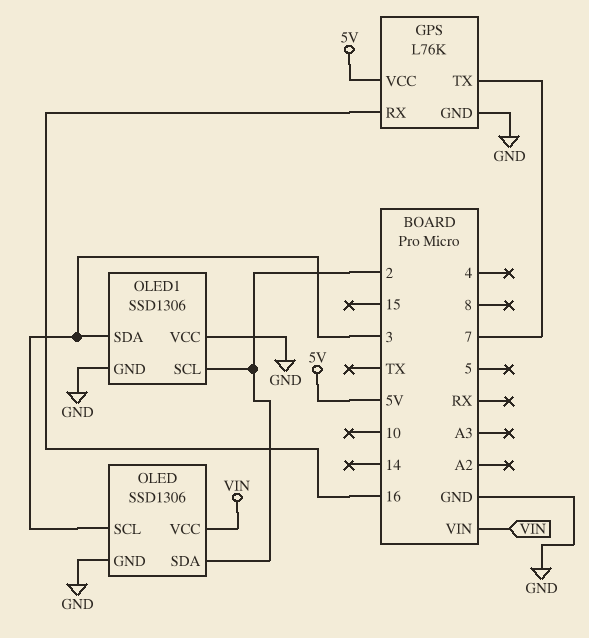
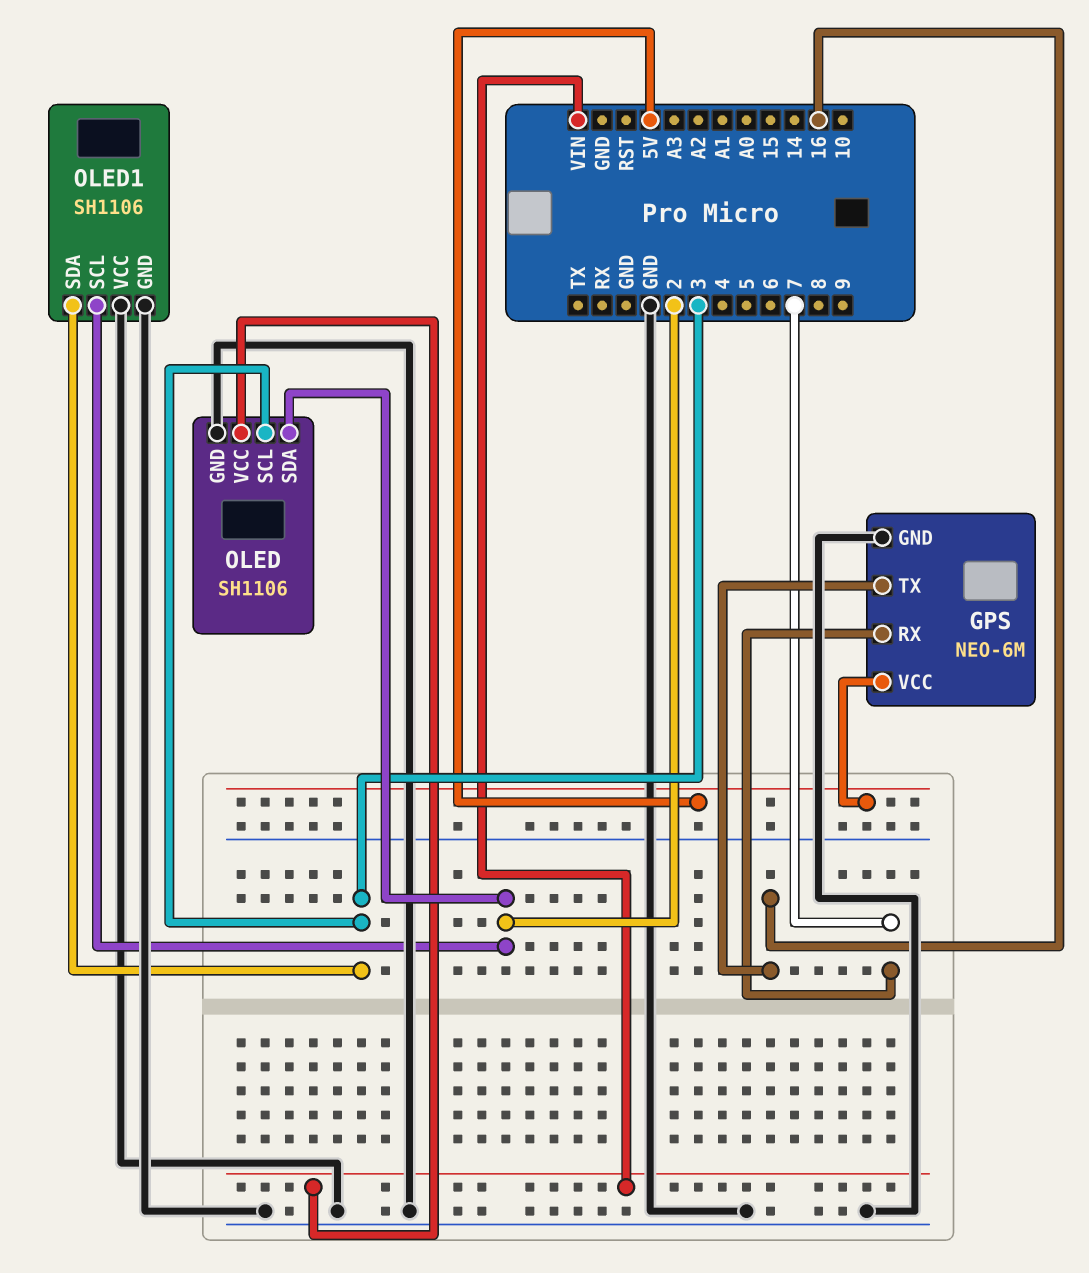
GPS: L76K -> NEO-6M
GPS pin RX: 16 -> 7
GPS pin TX: 7 -> 16
OLED: SSD1306 -> SH1106
OLED1: SSD1306 -> SH1106

